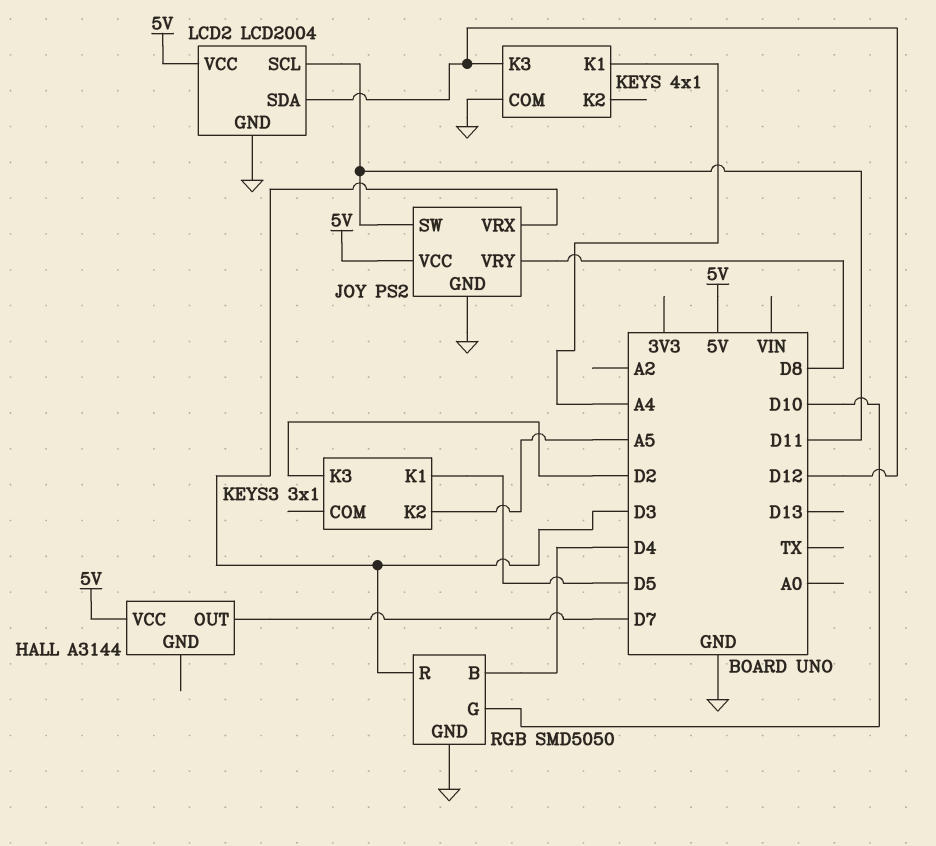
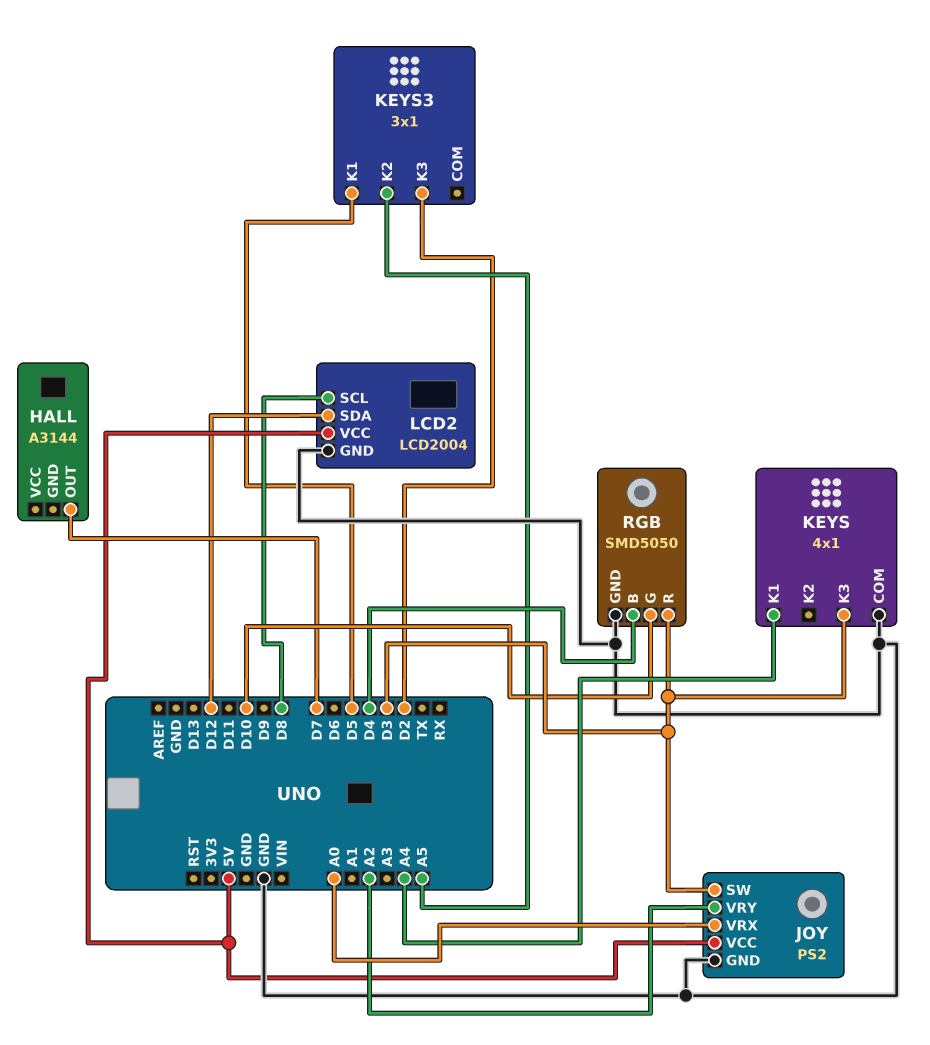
HALL pin VCC: 5V -> none
JOY pin SW: D11 -> D3
JOY pin VRX: D3 -> A0
JOY pin VRY: D8 -> A2
KEYS pin K3: D12 -> D3
LCD2 pin SCL: D11 -> D8

